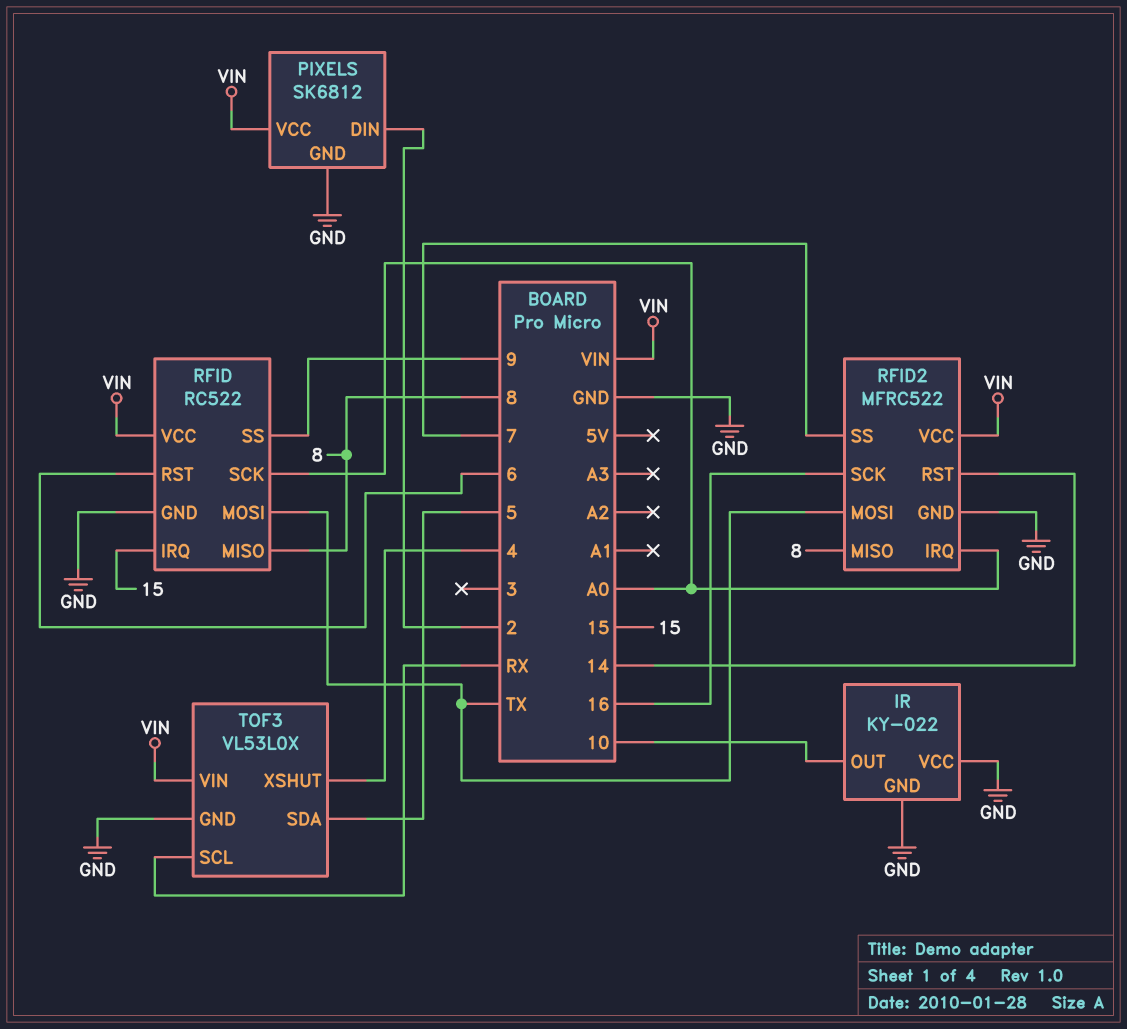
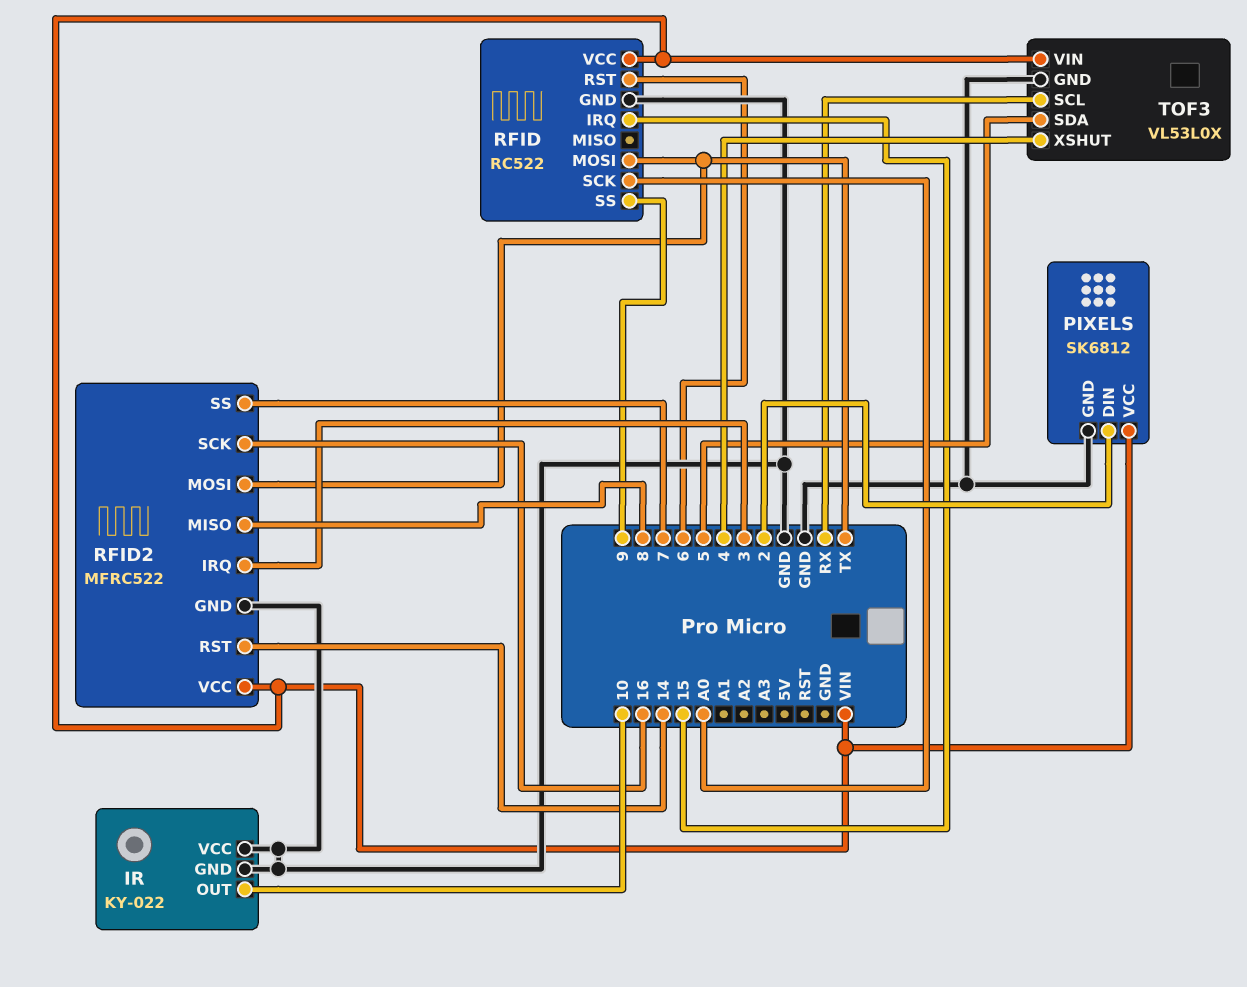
RFID pin MISO: 8 -> none
RFID2 pin IRQ: A0 -> 3

